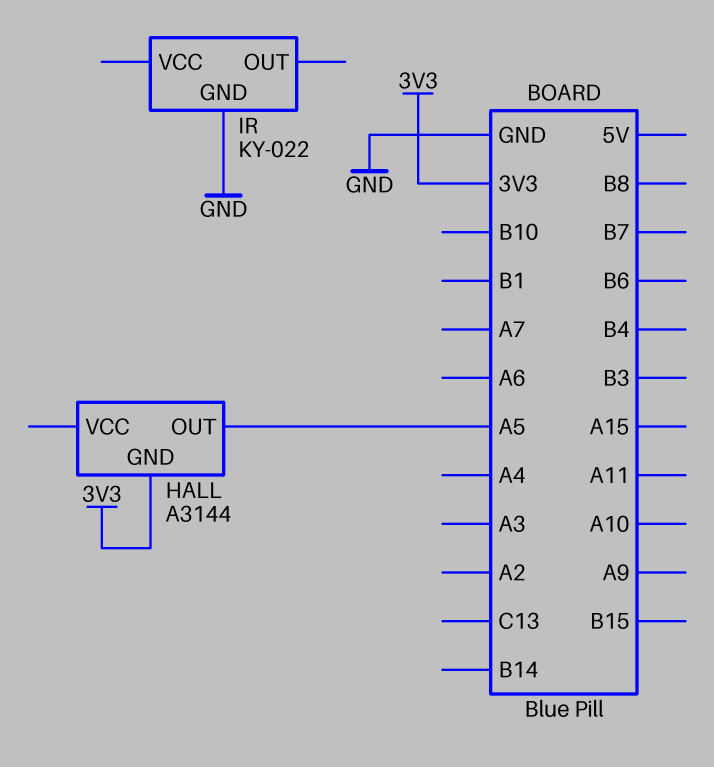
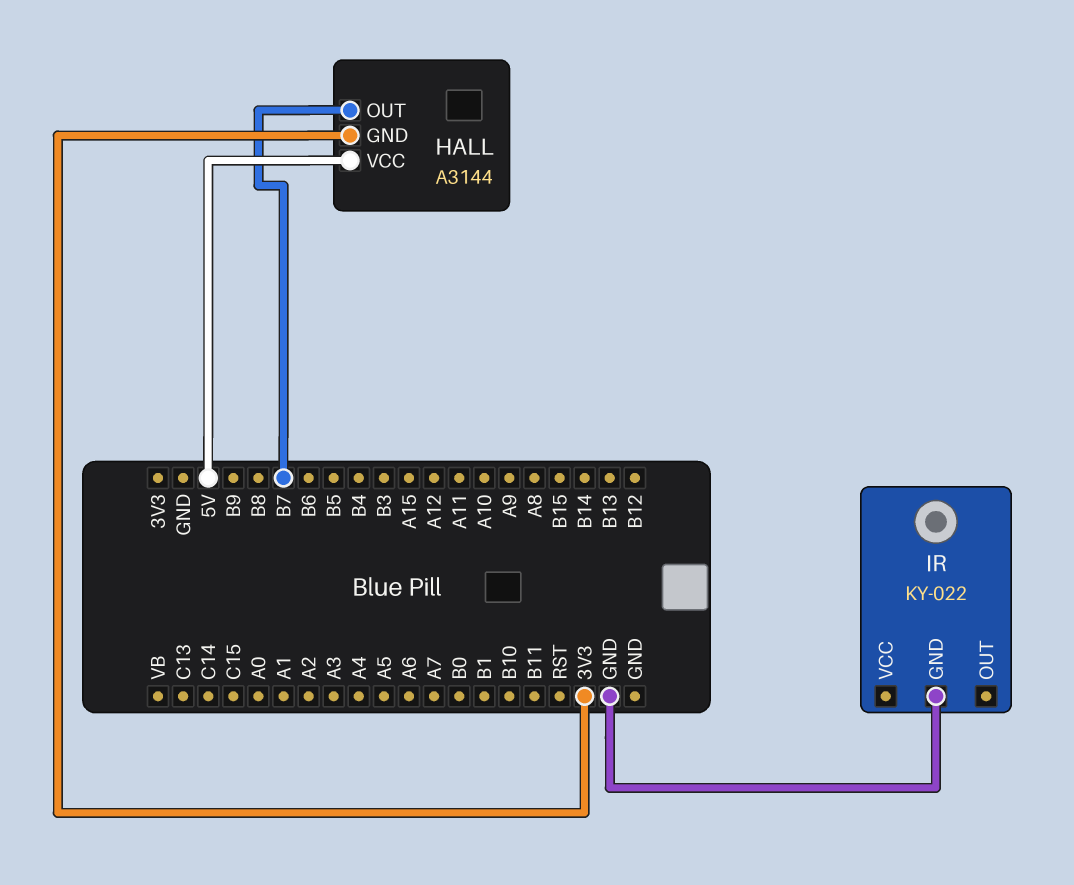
HALL pin OUT: A5 -> B7
HALL pin VCC: none -> 5V

